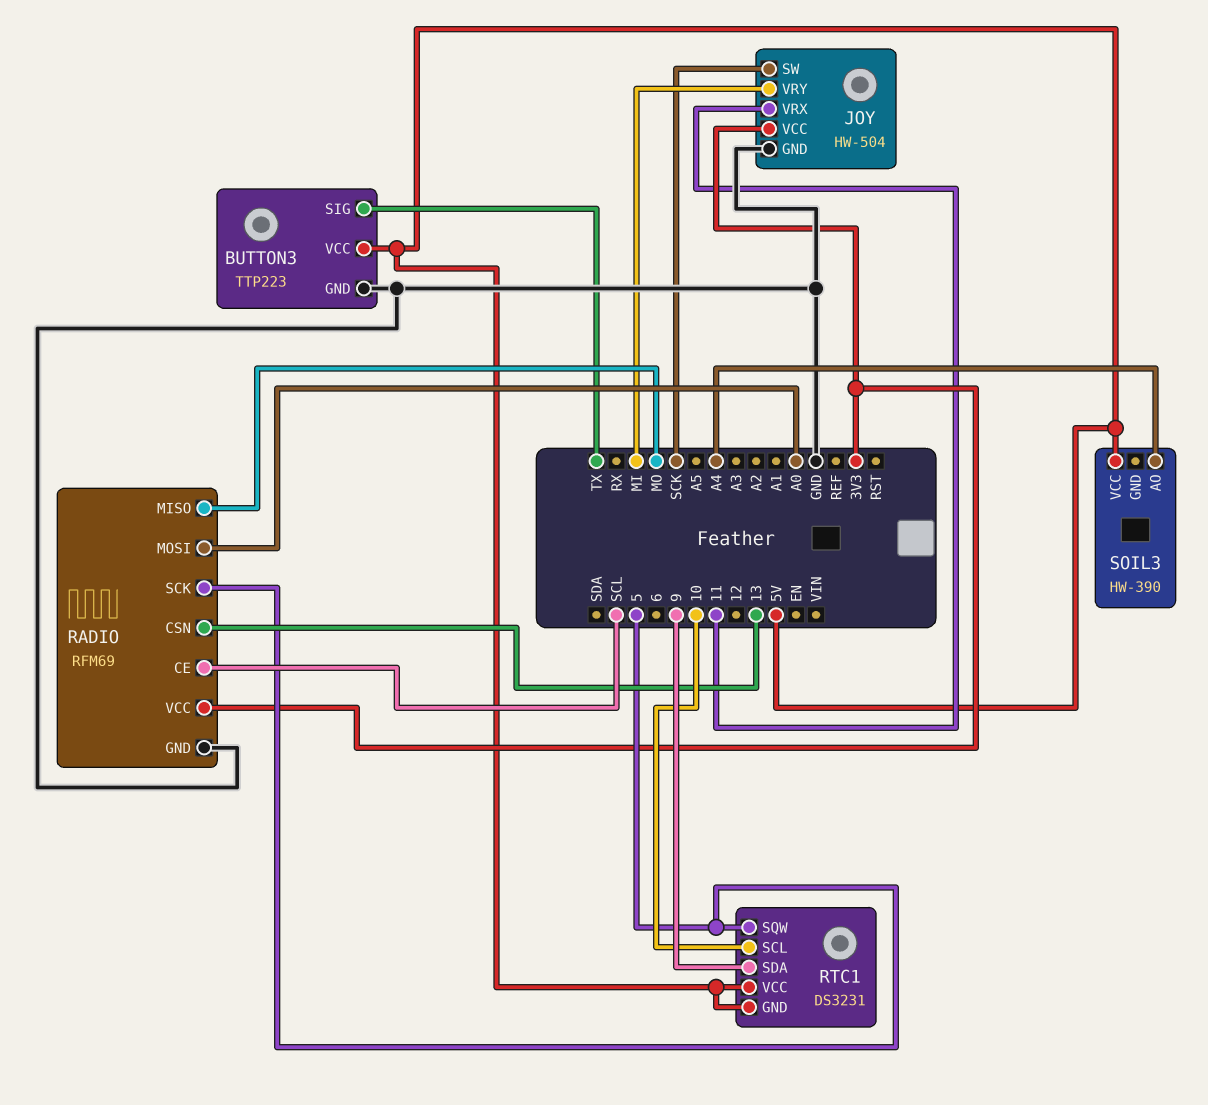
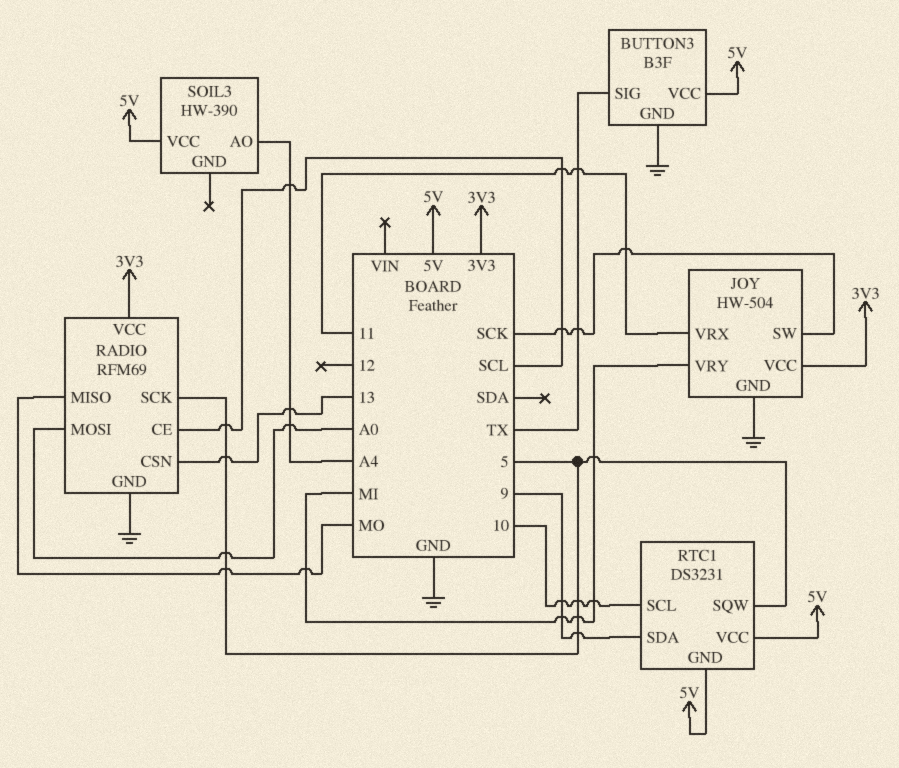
BUTTON3: TTP223 -> B3F

